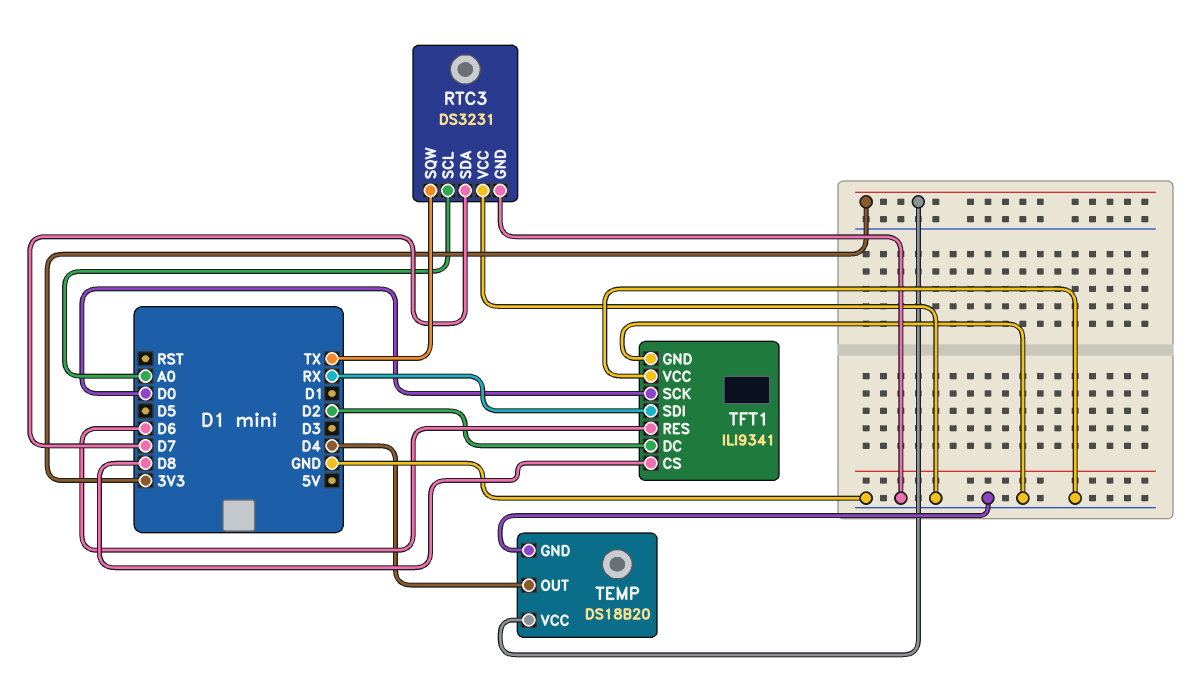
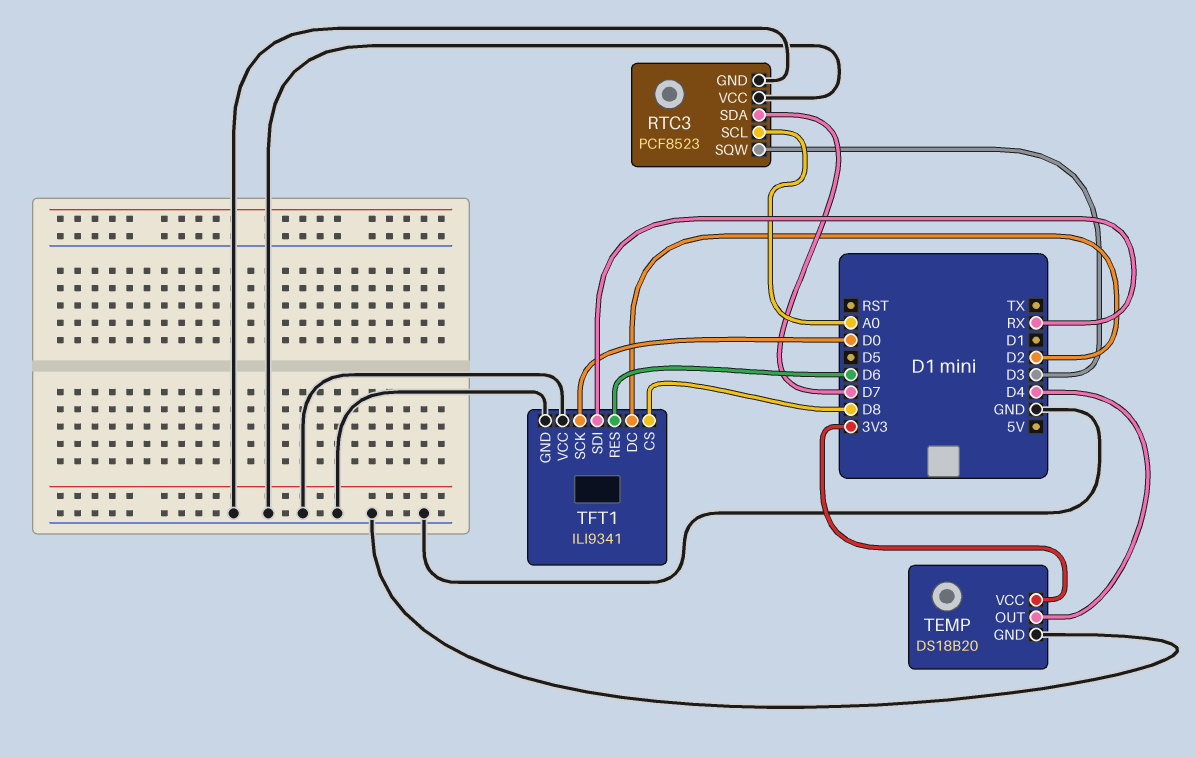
RTC3: DS3231 -> PCF8523
RTC3 pin SQW: TX -> D3

